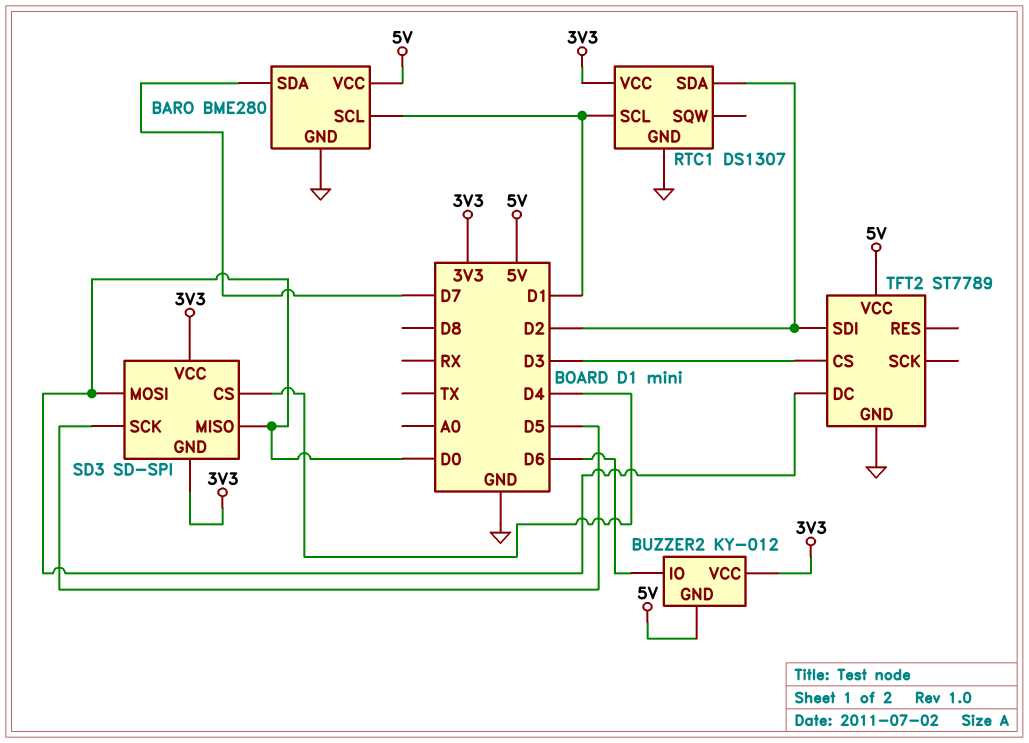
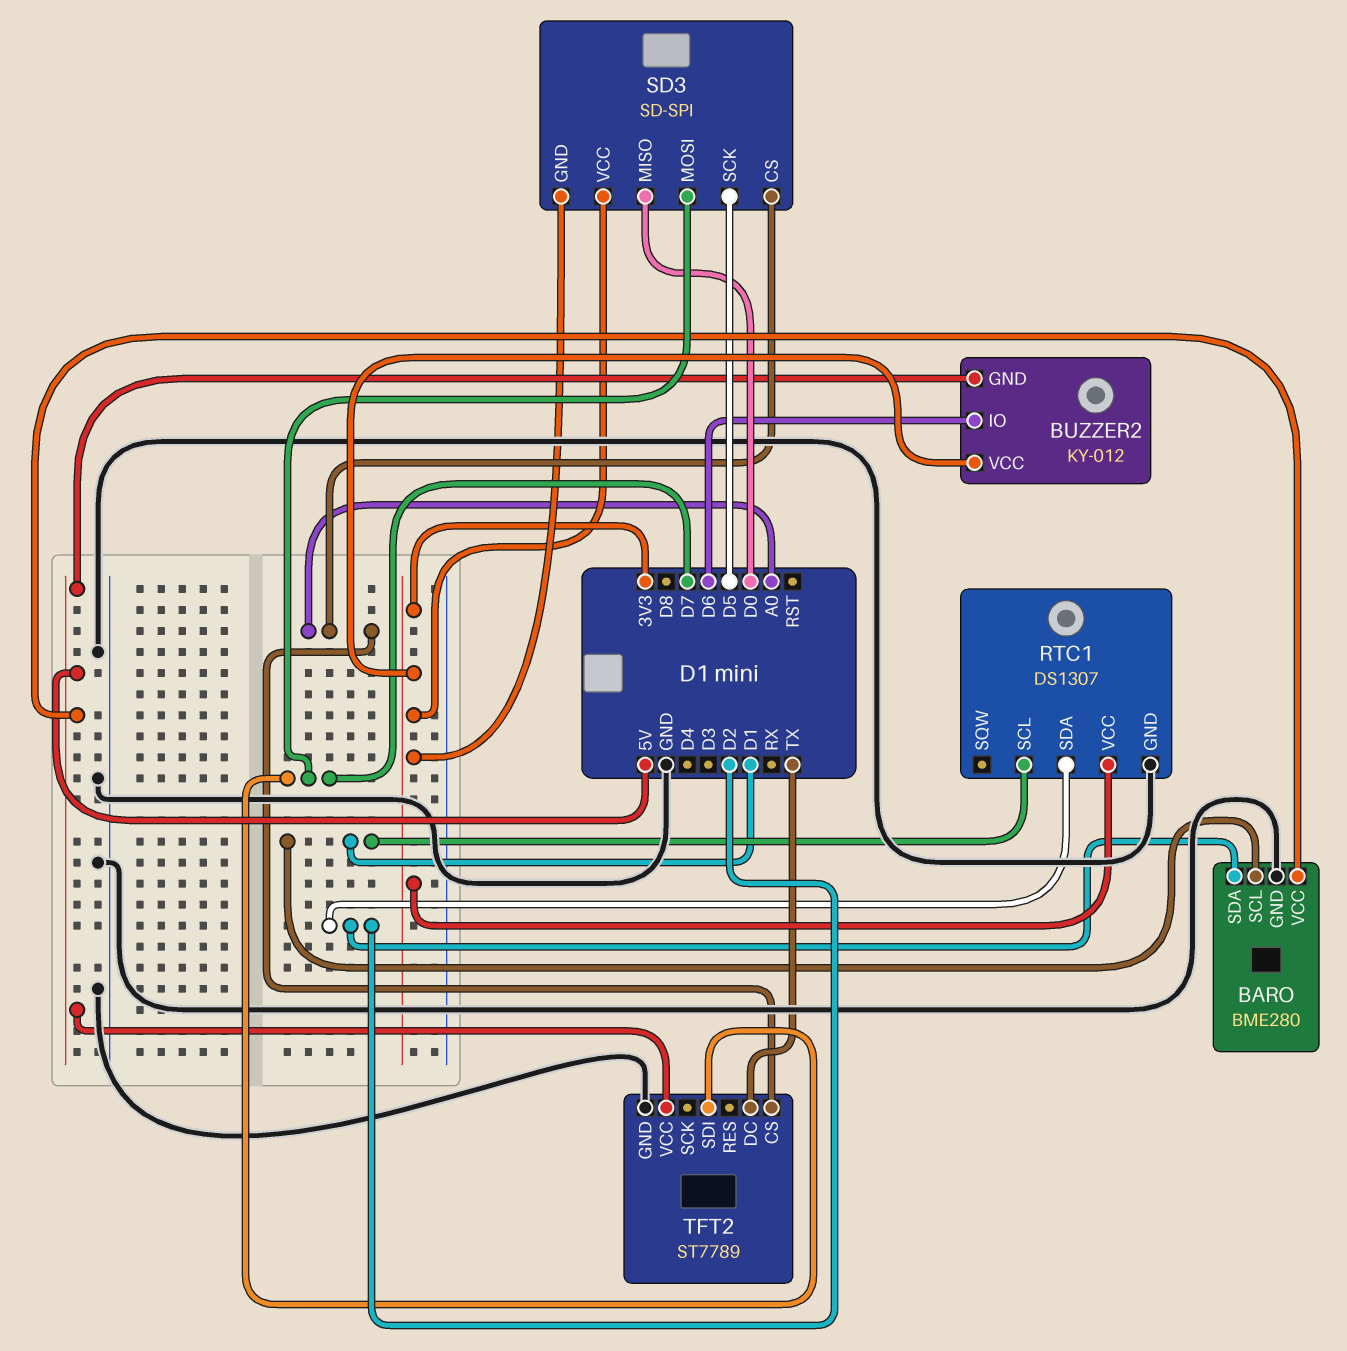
BARO pin SDA: D7 -> D2
SD3 pin CS: D4 -> A0
SD3 pin MOSI: D0 -> D7
TFT2 pin CS: D3 -> A0
TFT2 pin DC: D0 -> TX
TFT2 pin SDI: D2 -> D7

